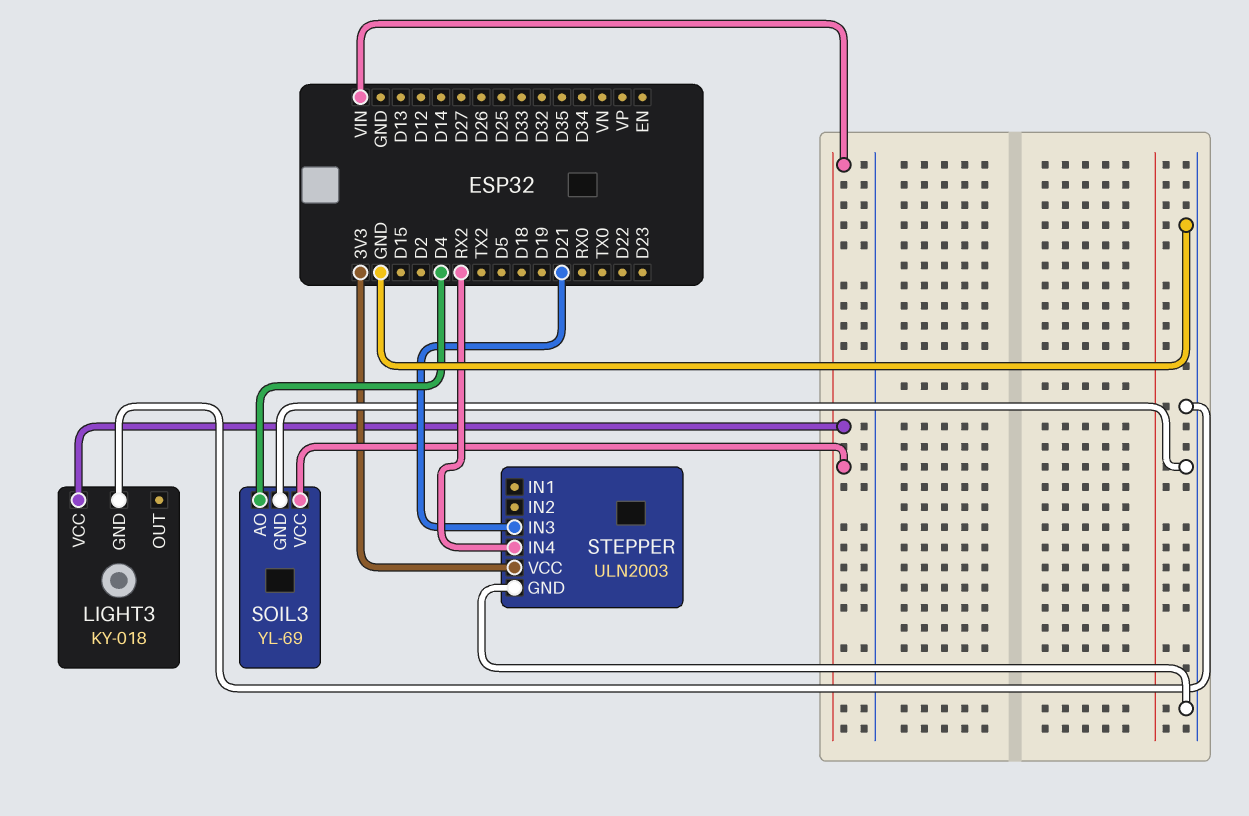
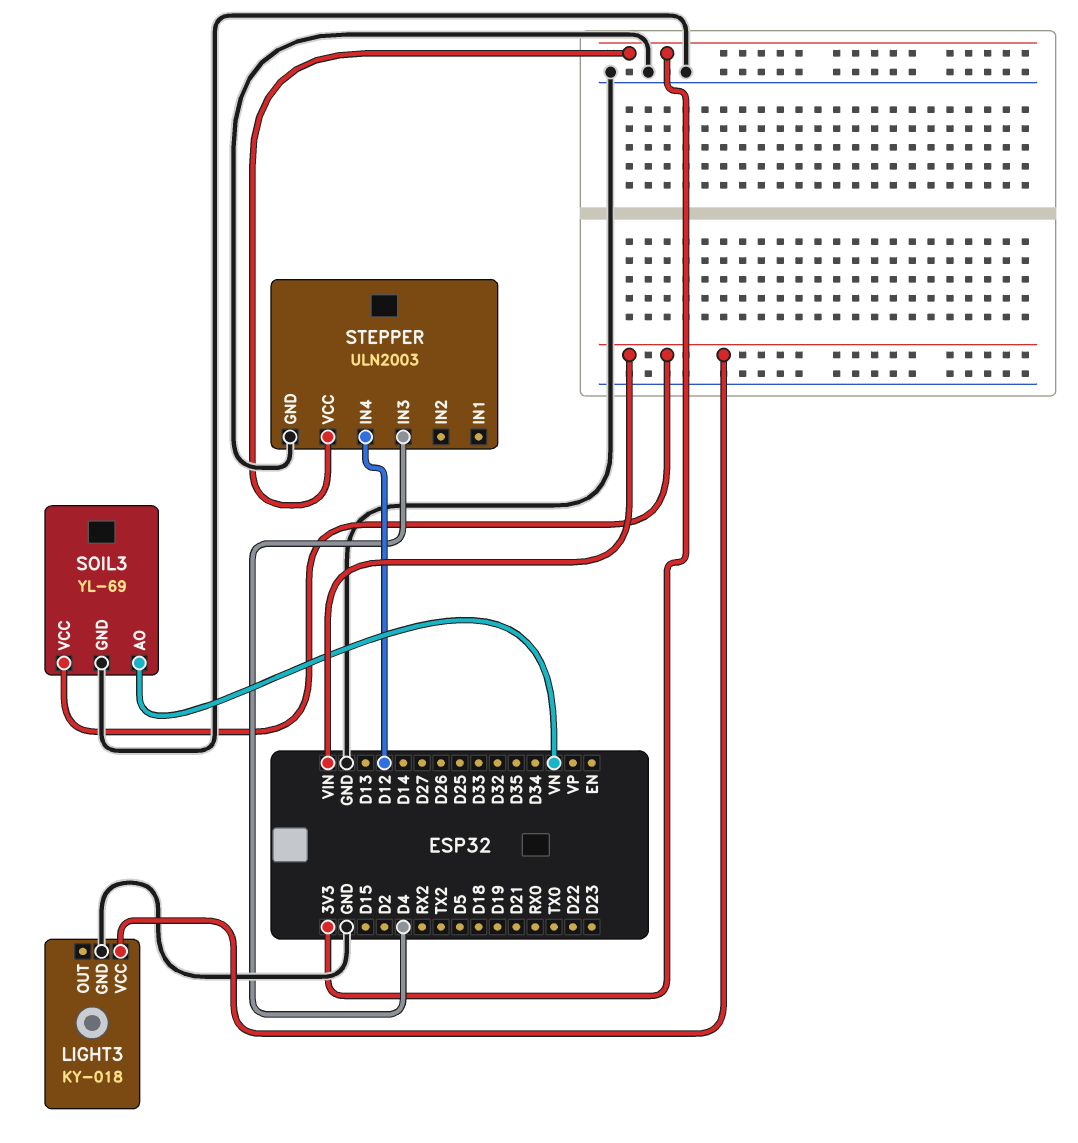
SOIL3 pin AO: D4 -> VN
STEPPER pin IN3: D21 -> D4
STEPPER pin IN4: RX2 -> D12

